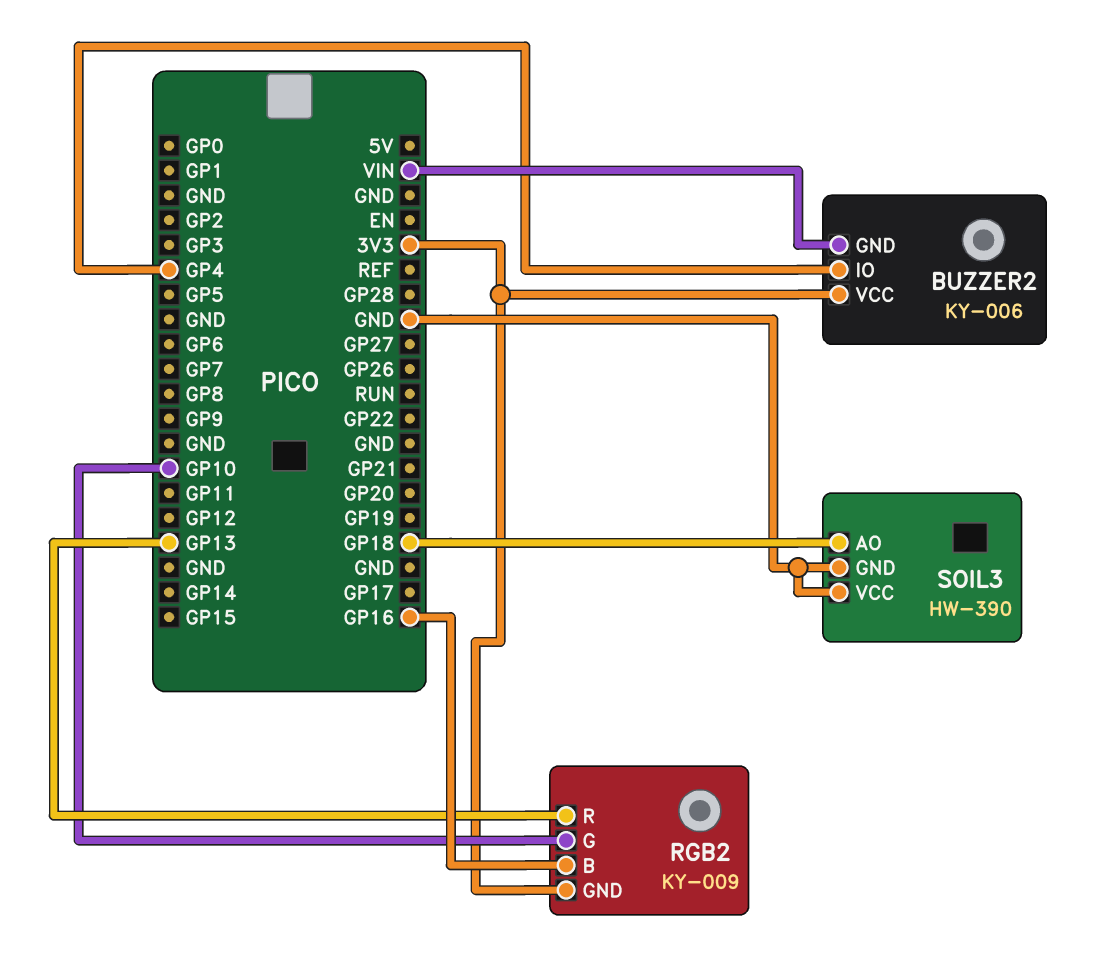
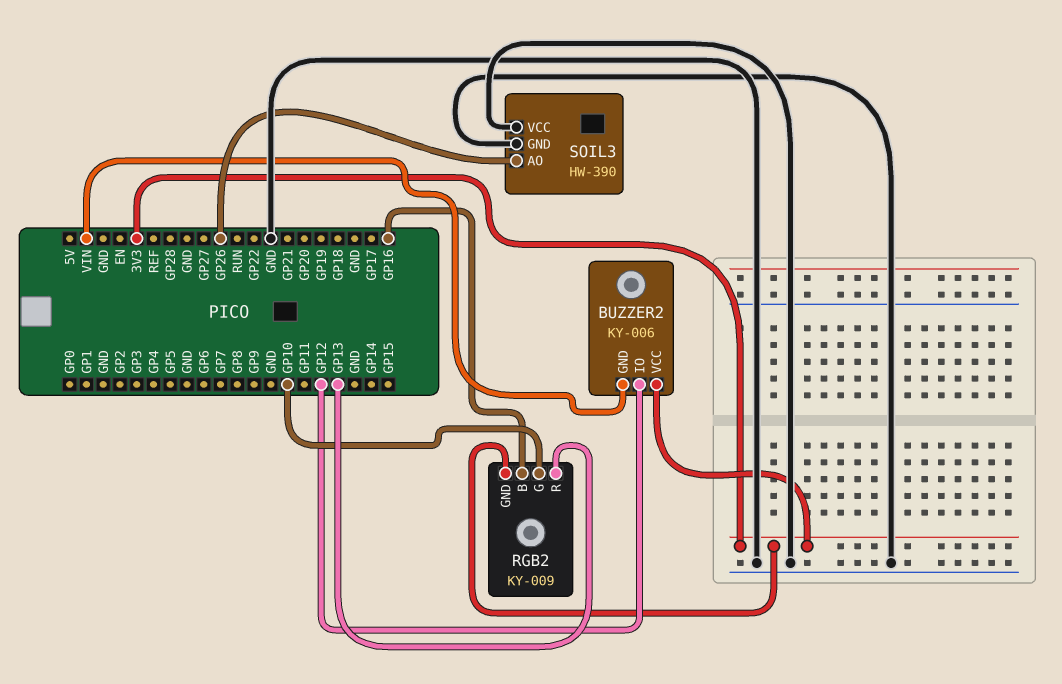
BUZZER2 pin IO: GP4 -> GP12
SOIL3 pin AO: GP18 -> GP26

